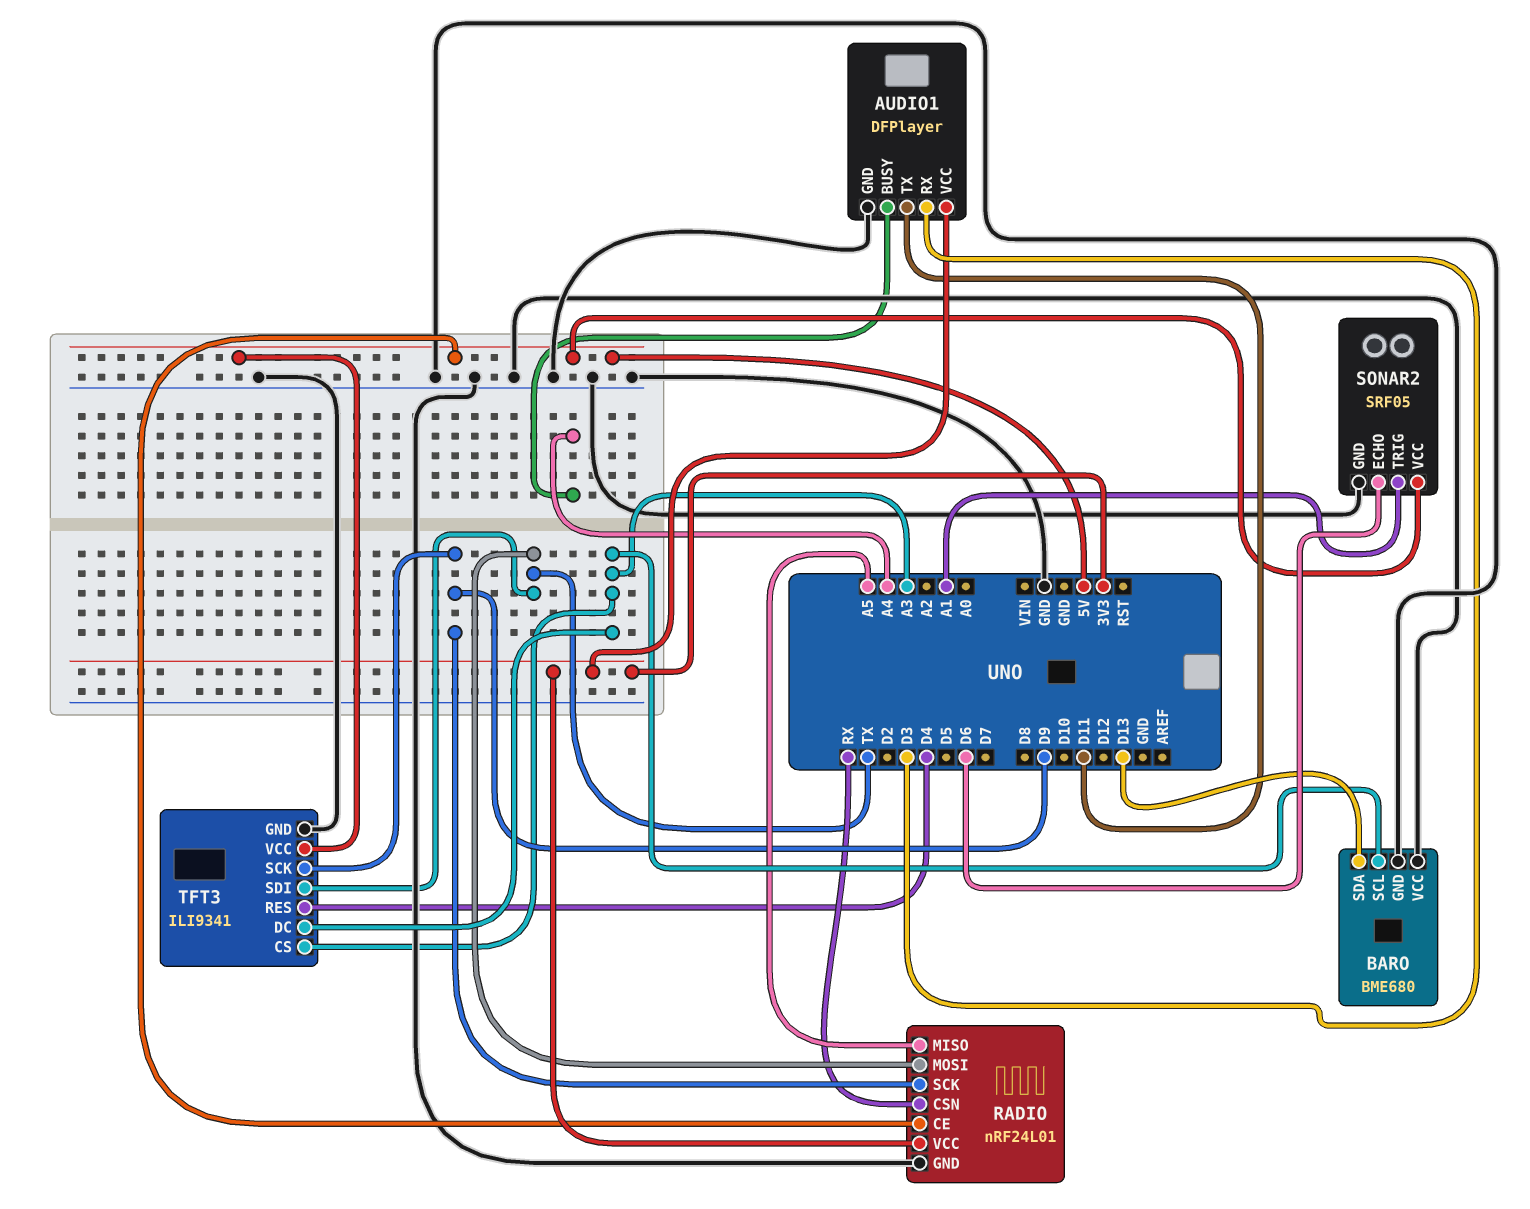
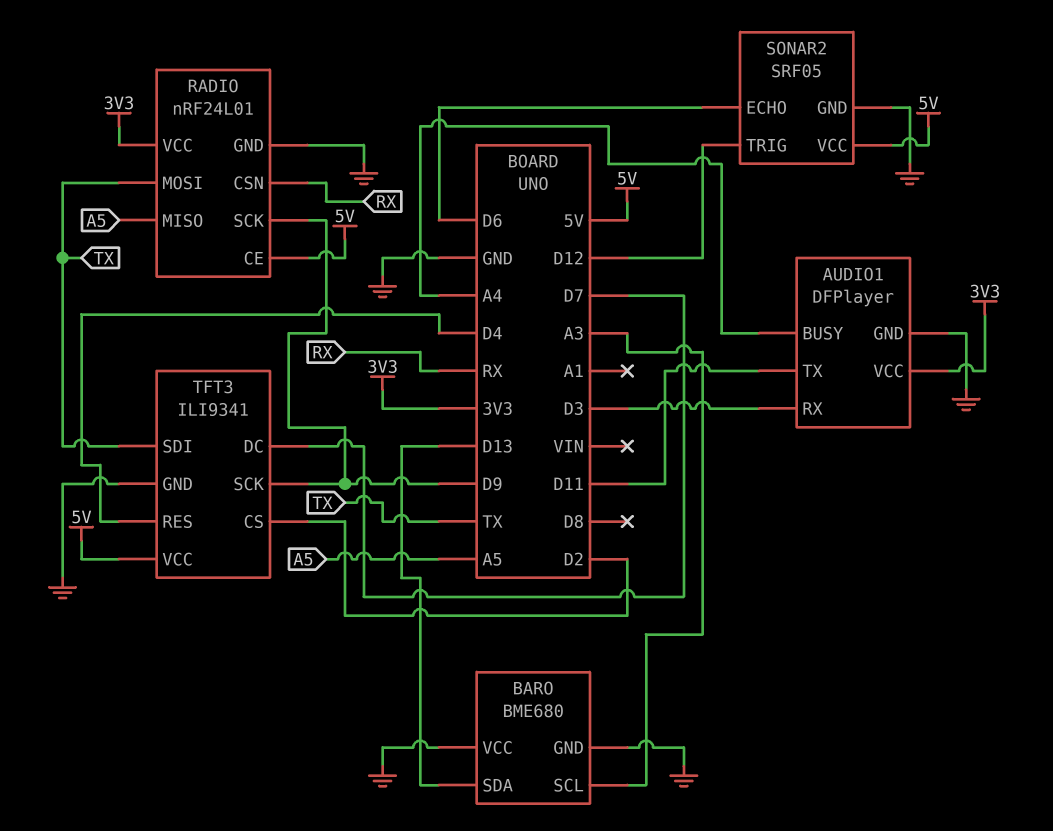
SONAR2 pin TRIG: A1 -> D12
TFT3 pin CS: A3 -> D2
TFT3 pin DC: A3 -> D7

